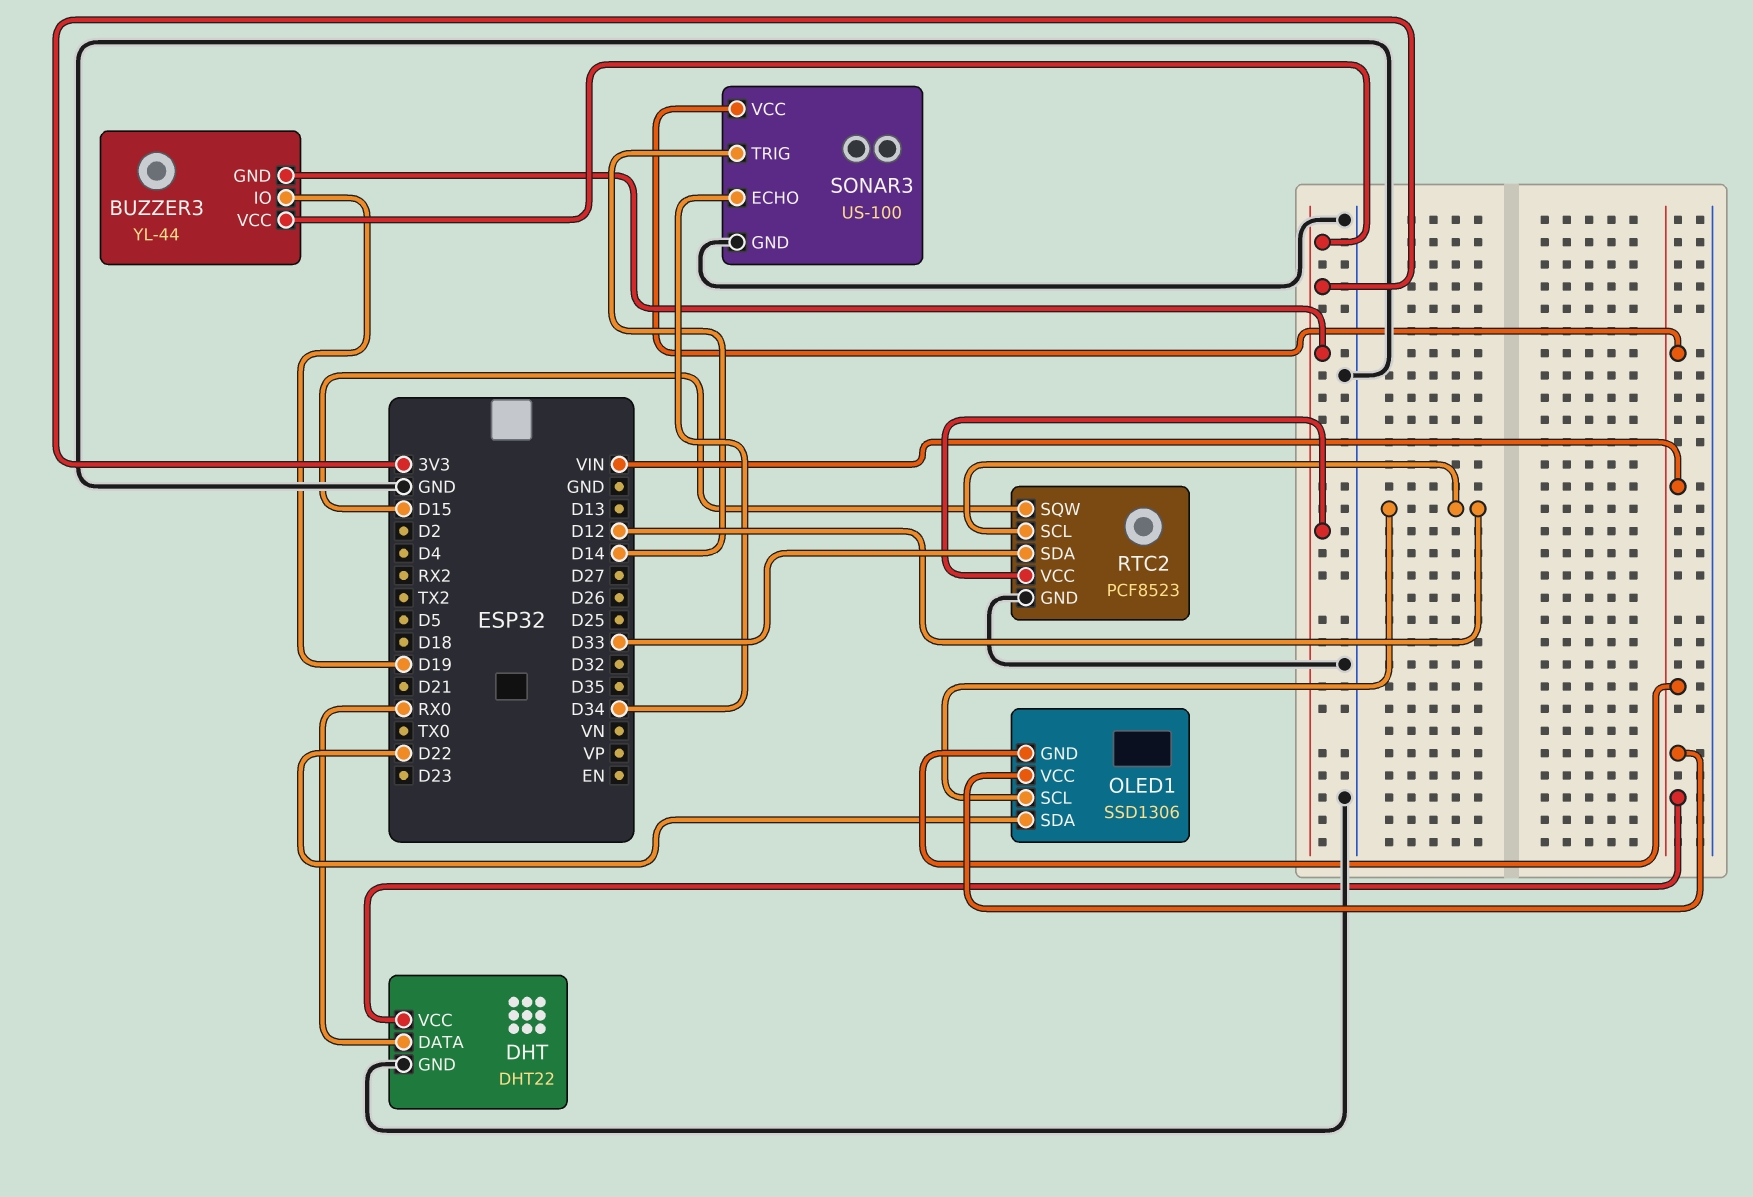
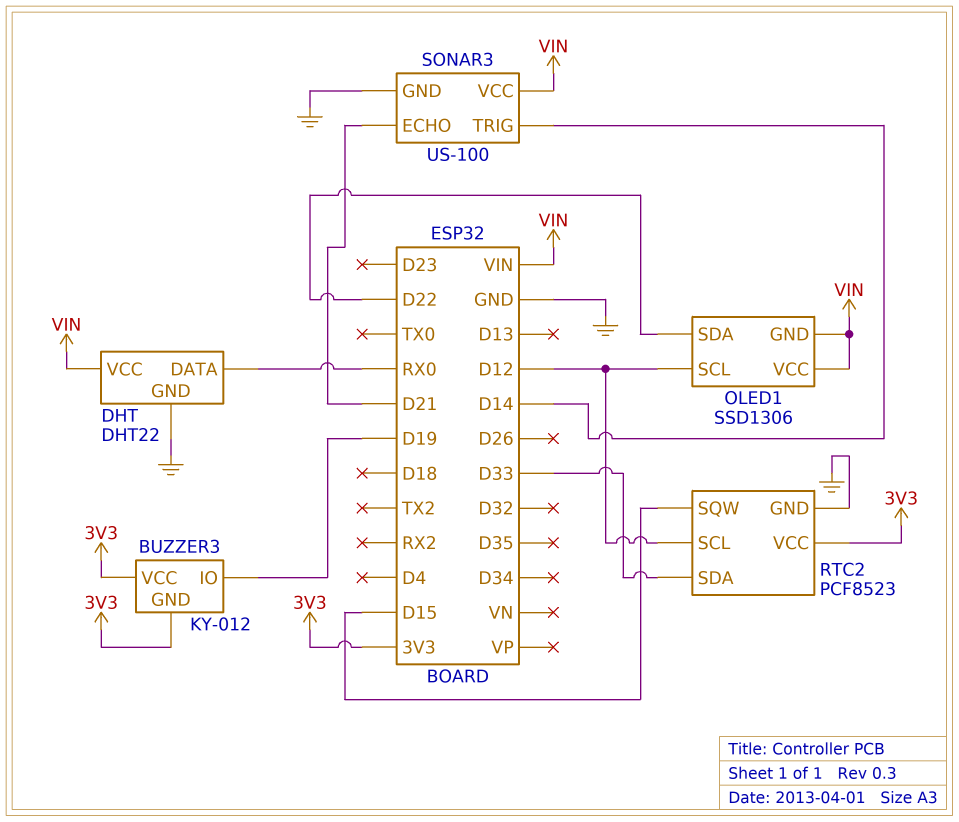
BUZZER3: YL-44 -> KY-012
SONAR3 pin ECHO: D34 -> D21

